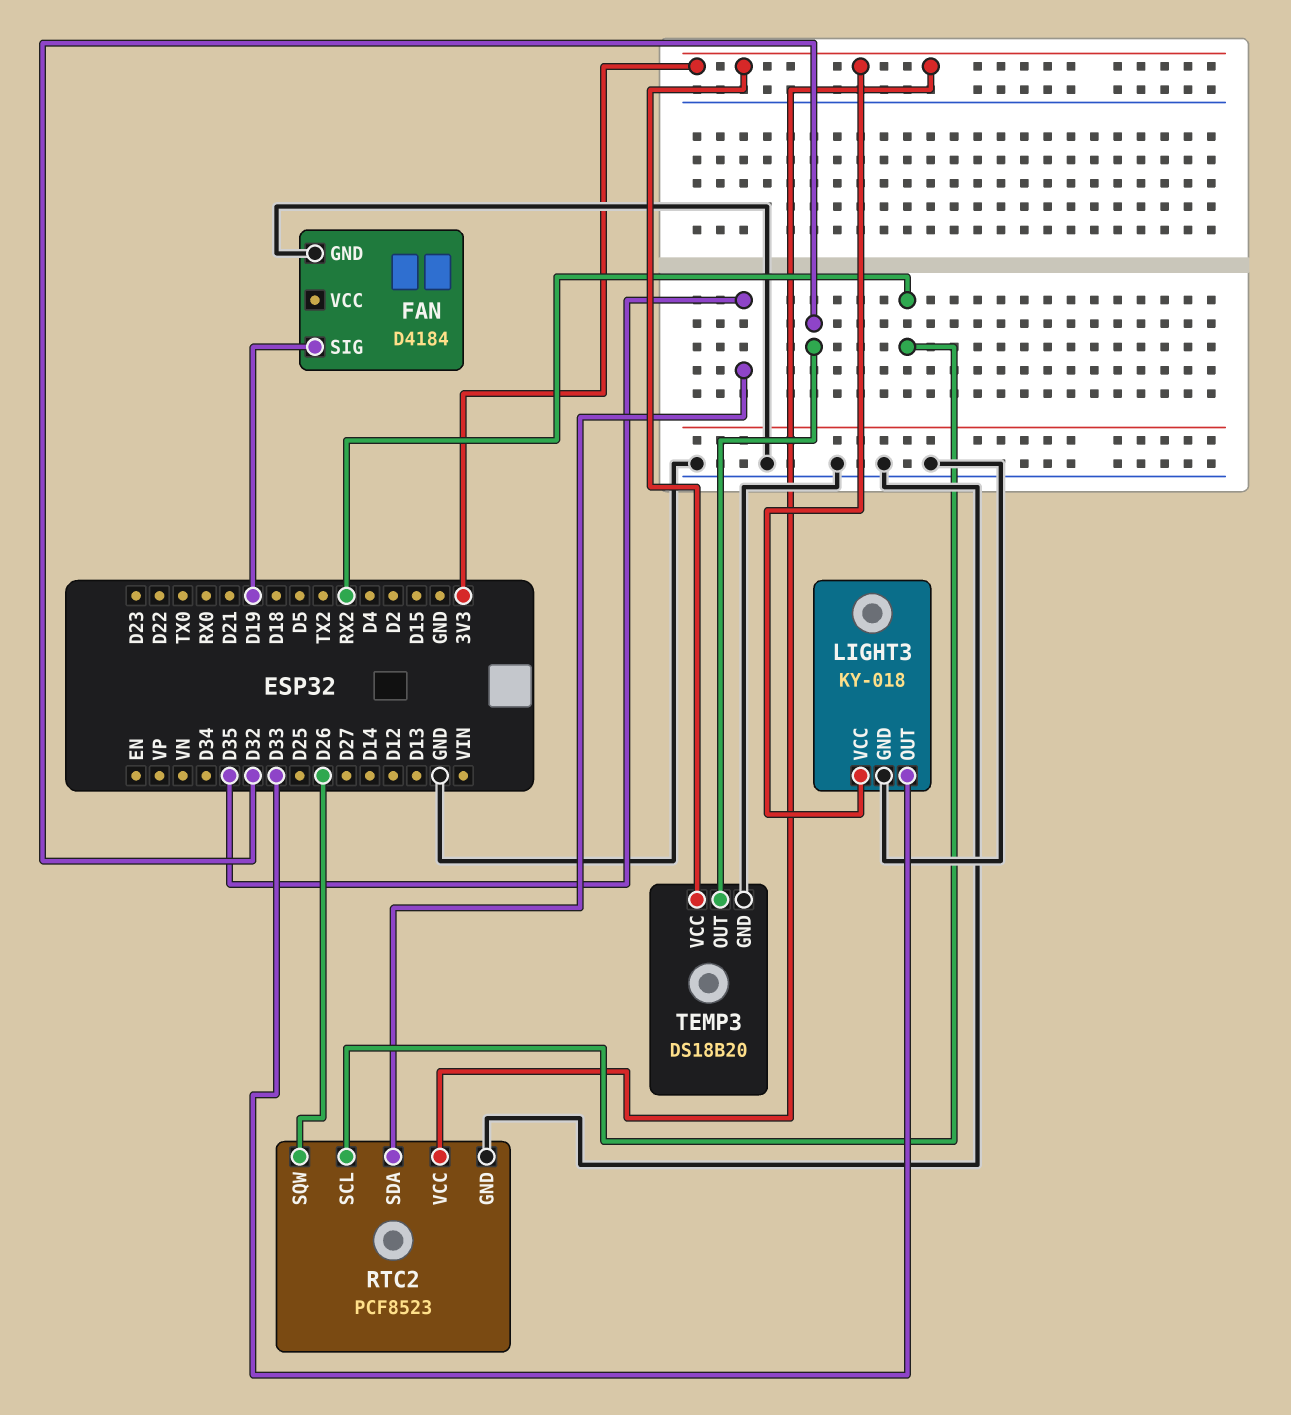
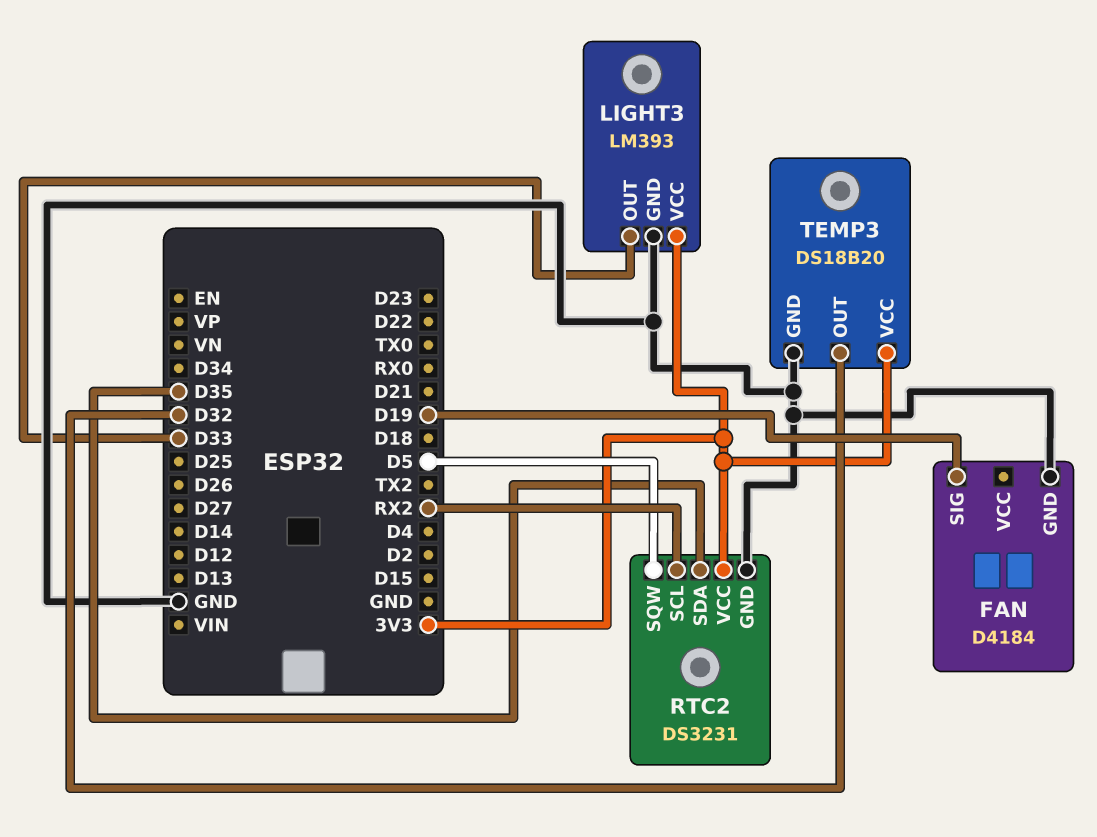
LIGHT3: KY-018 -> LM393
RTC2: PCF8523 -> DS3231
RTC2 pin SQW: D26 -> D5

